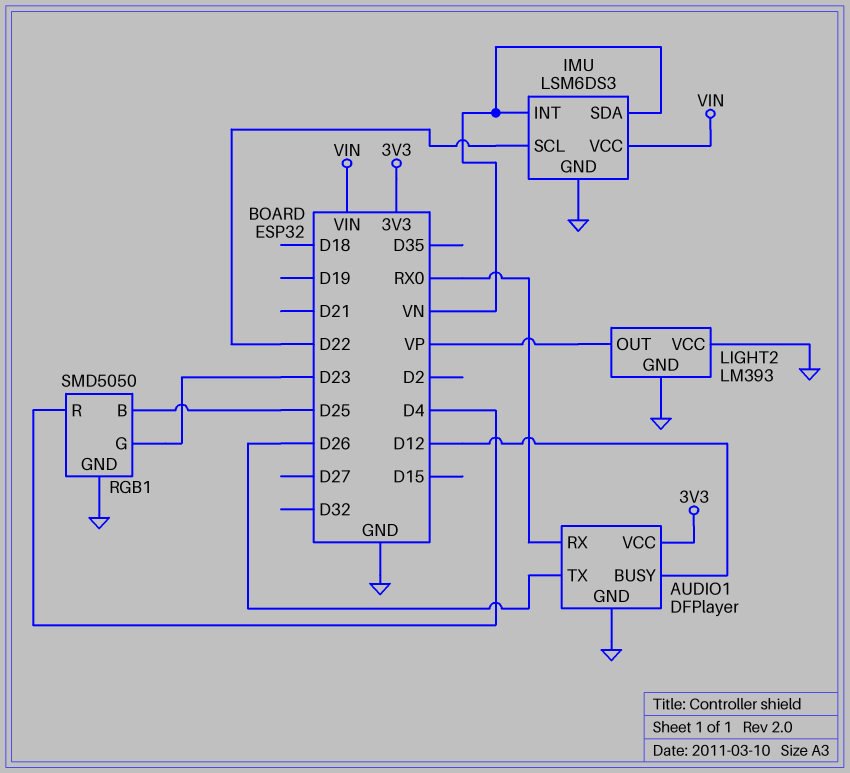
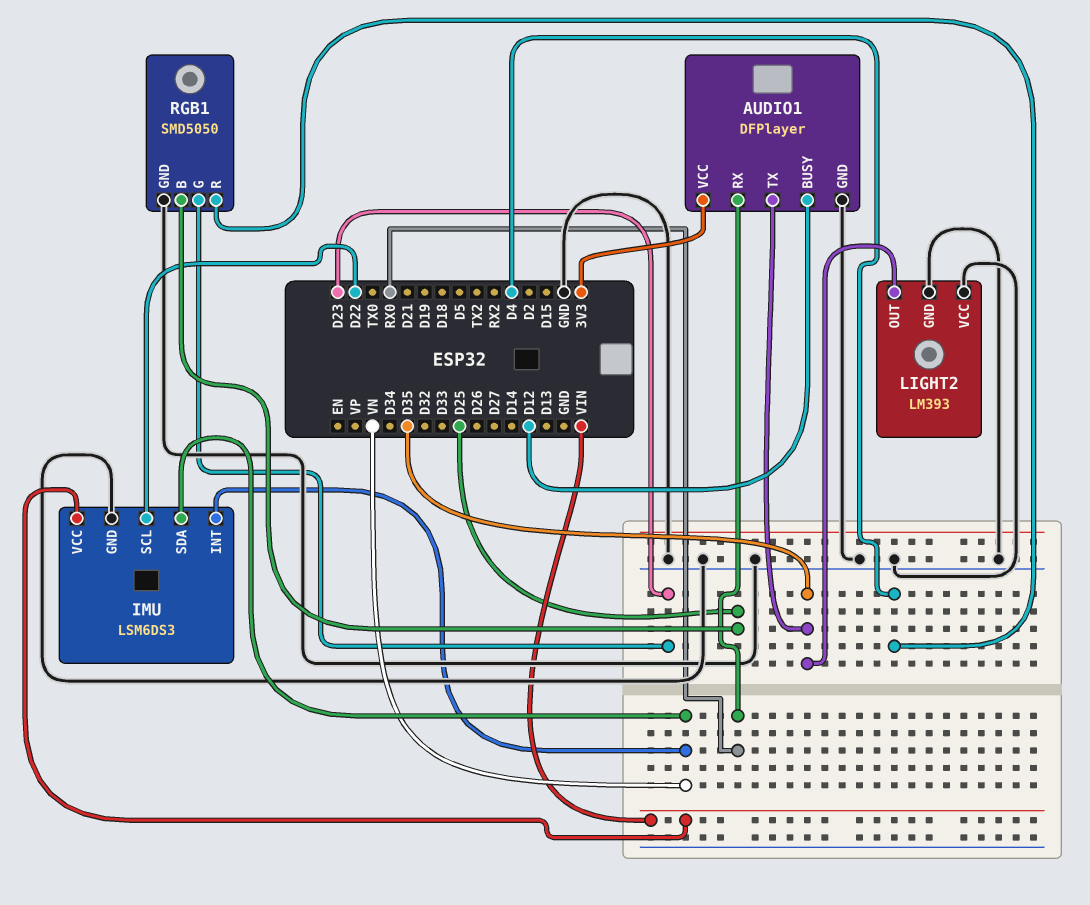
AUDIO1 pin TX: D26 -> D35
LIGHT2 pin OUT: VP -> D35

